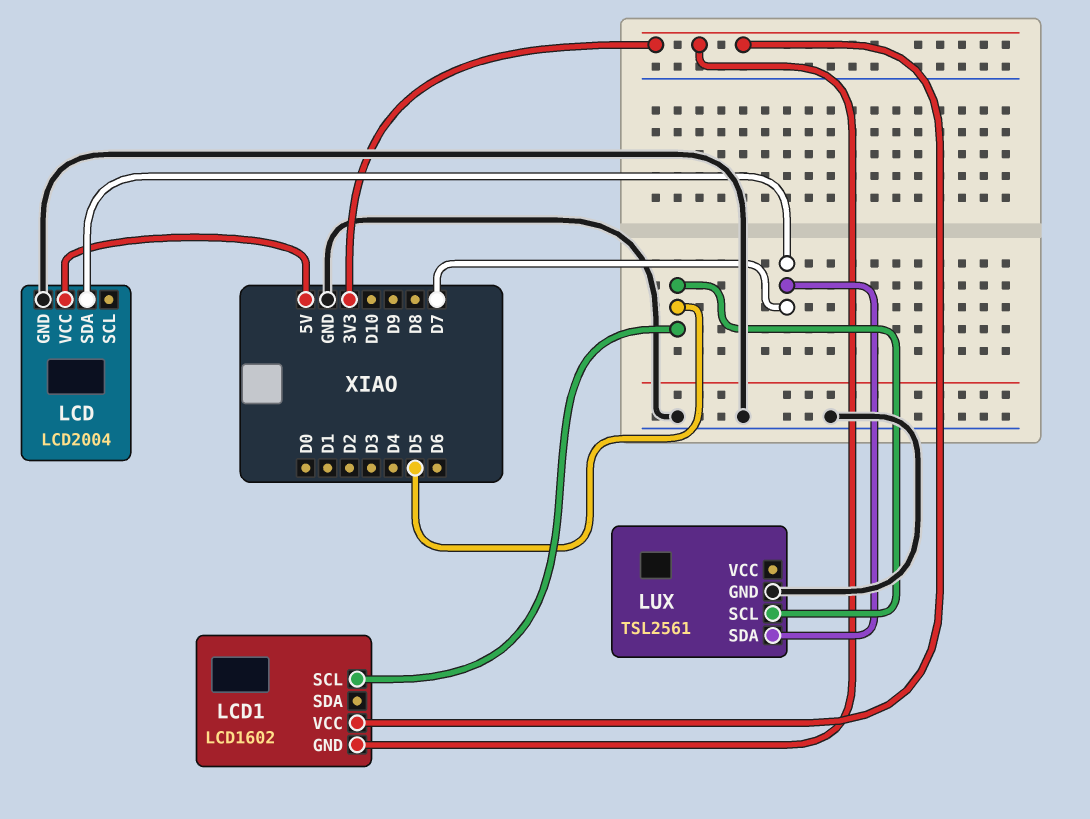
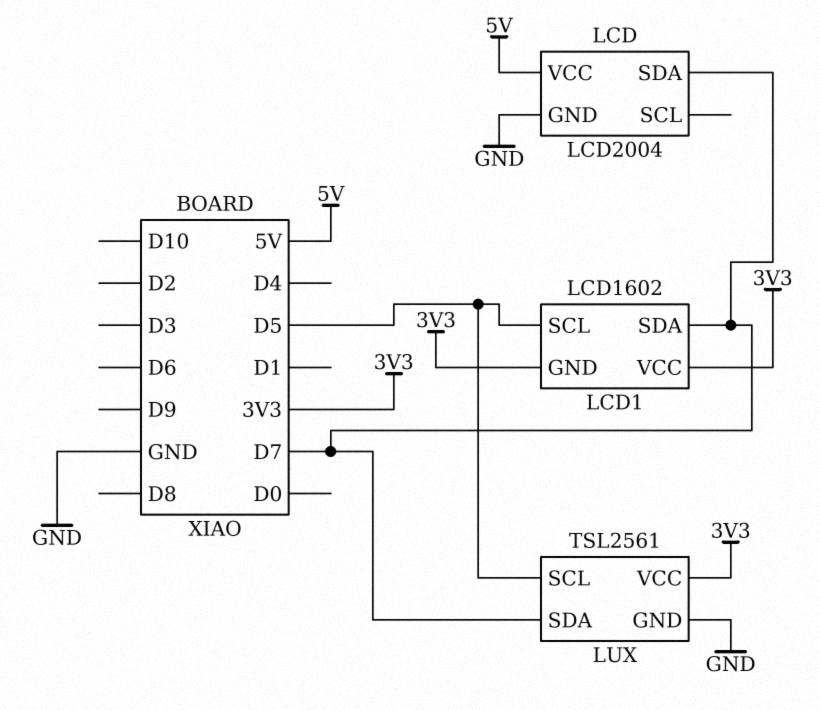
LCD1 pin SDA: none -> D7
LUX pin VCC: none -> 3V3

